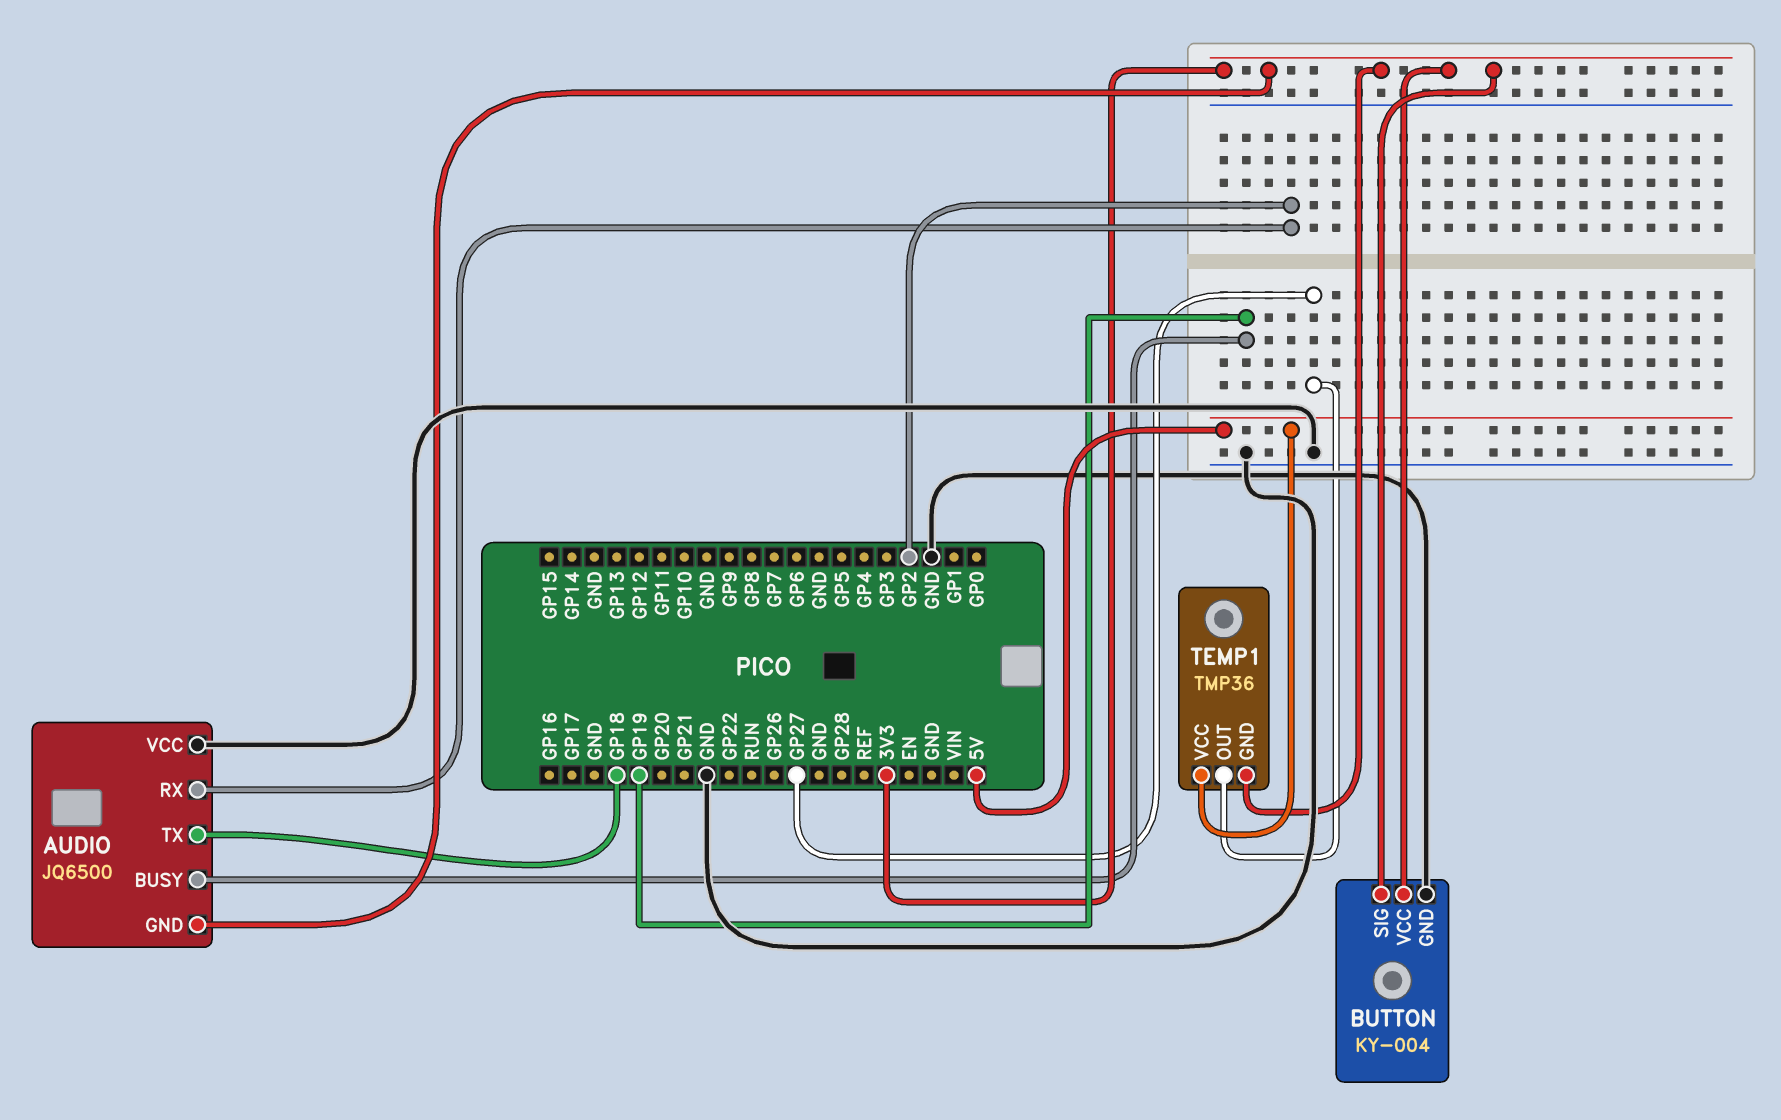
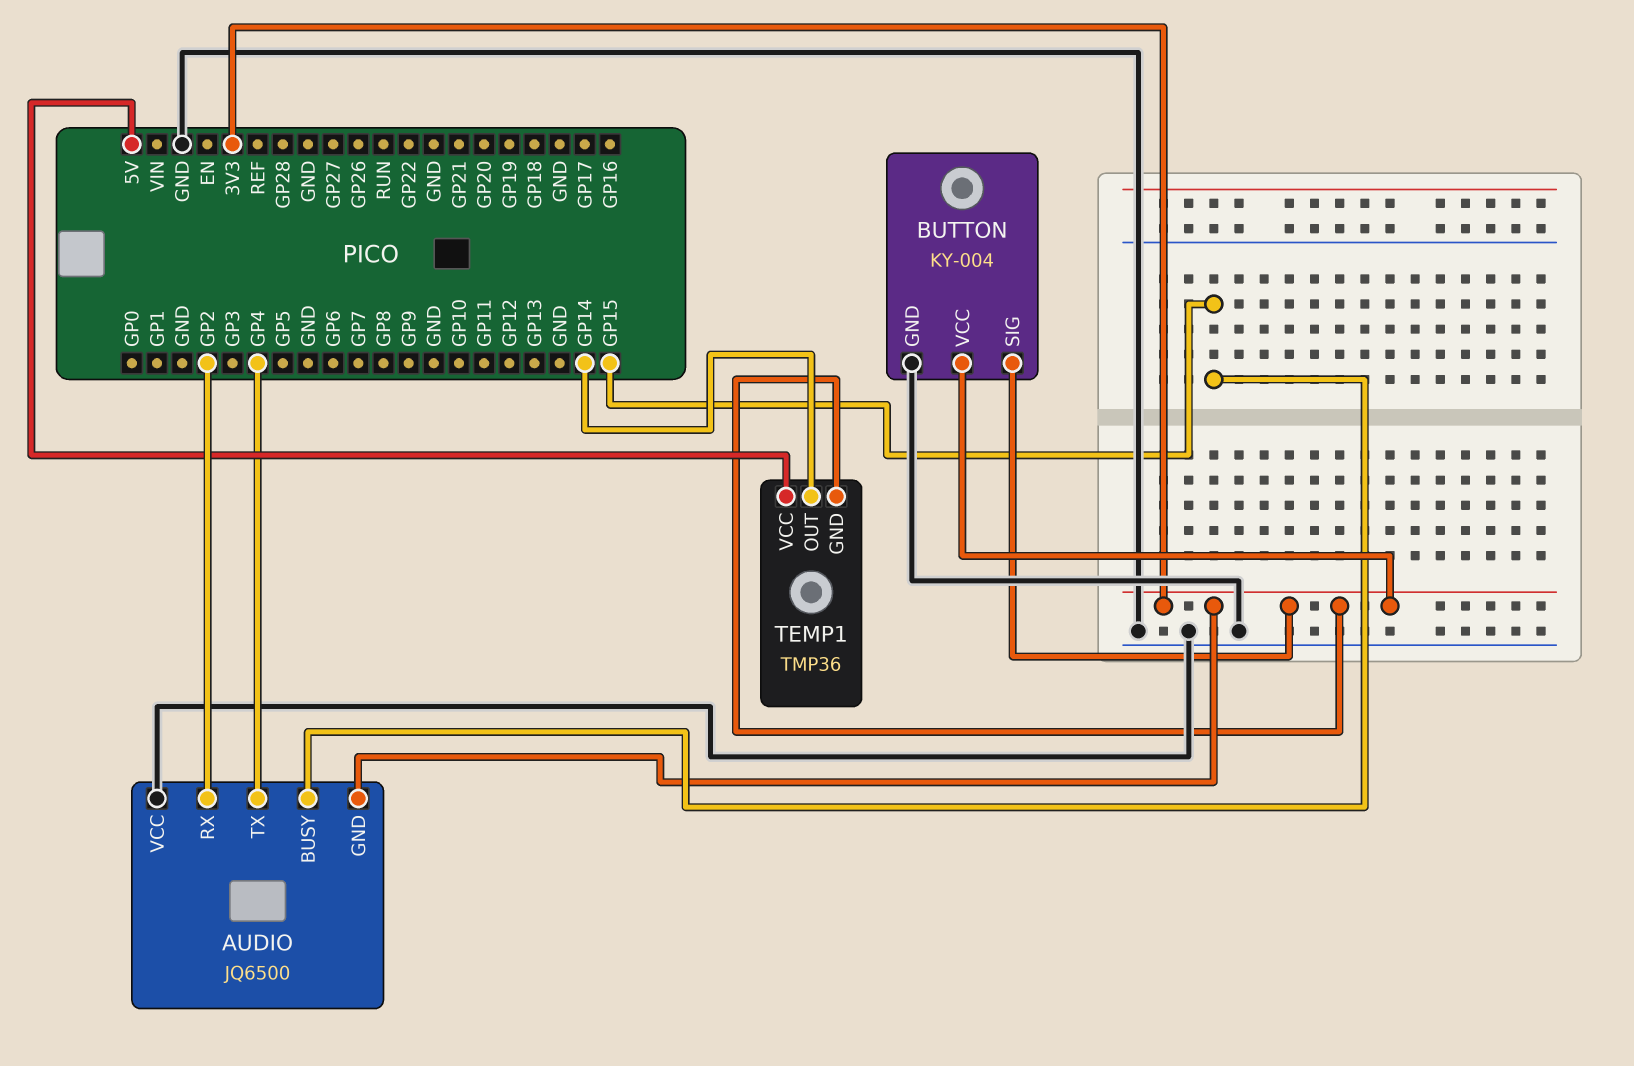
AUDIO pin BUSY: GP19 -> GP15
AUDIO pin TX: GP18 -> GP4
TEMP1 pin OUT: GP27 -> GP14

